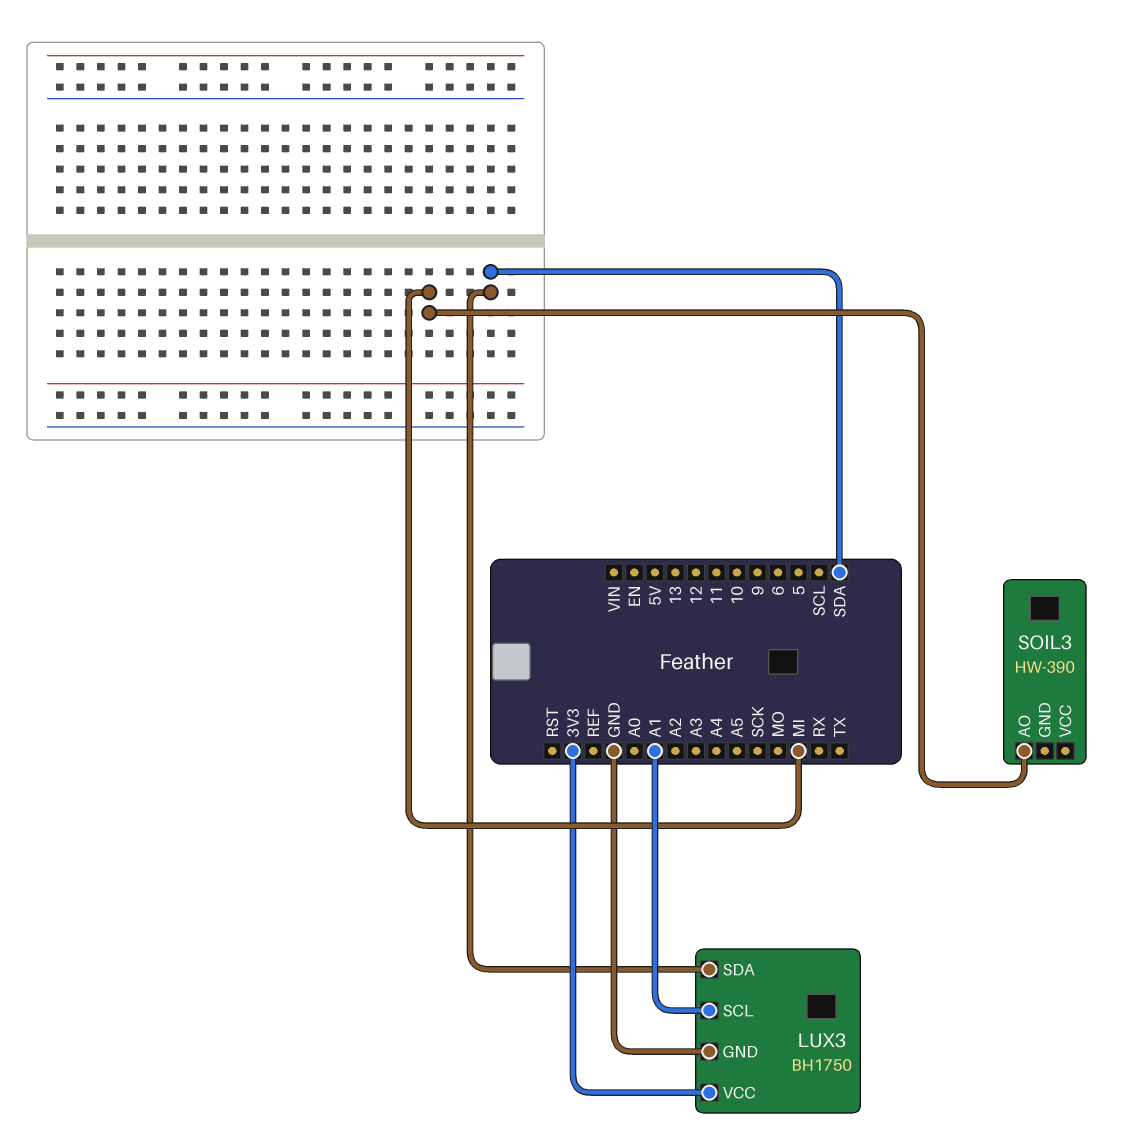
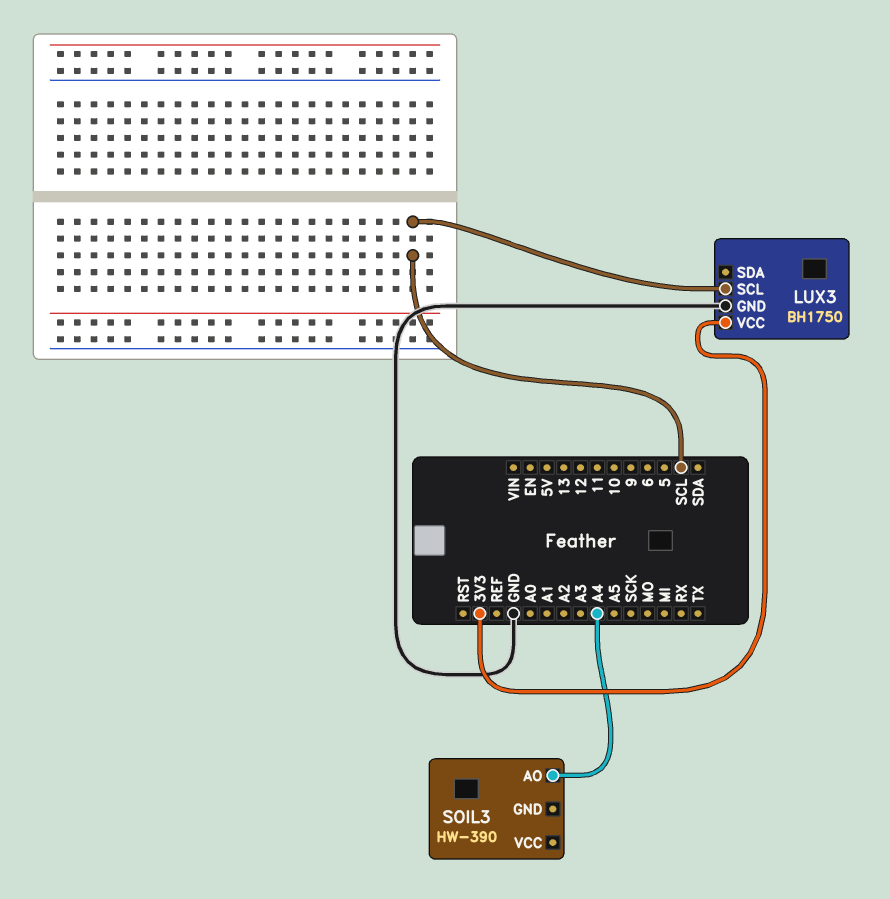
LUX3 pin SCL: A1 -> SCL
LUX3 pin SDA: SDA -> none
SOIL3 pin AO: MI -> A4

